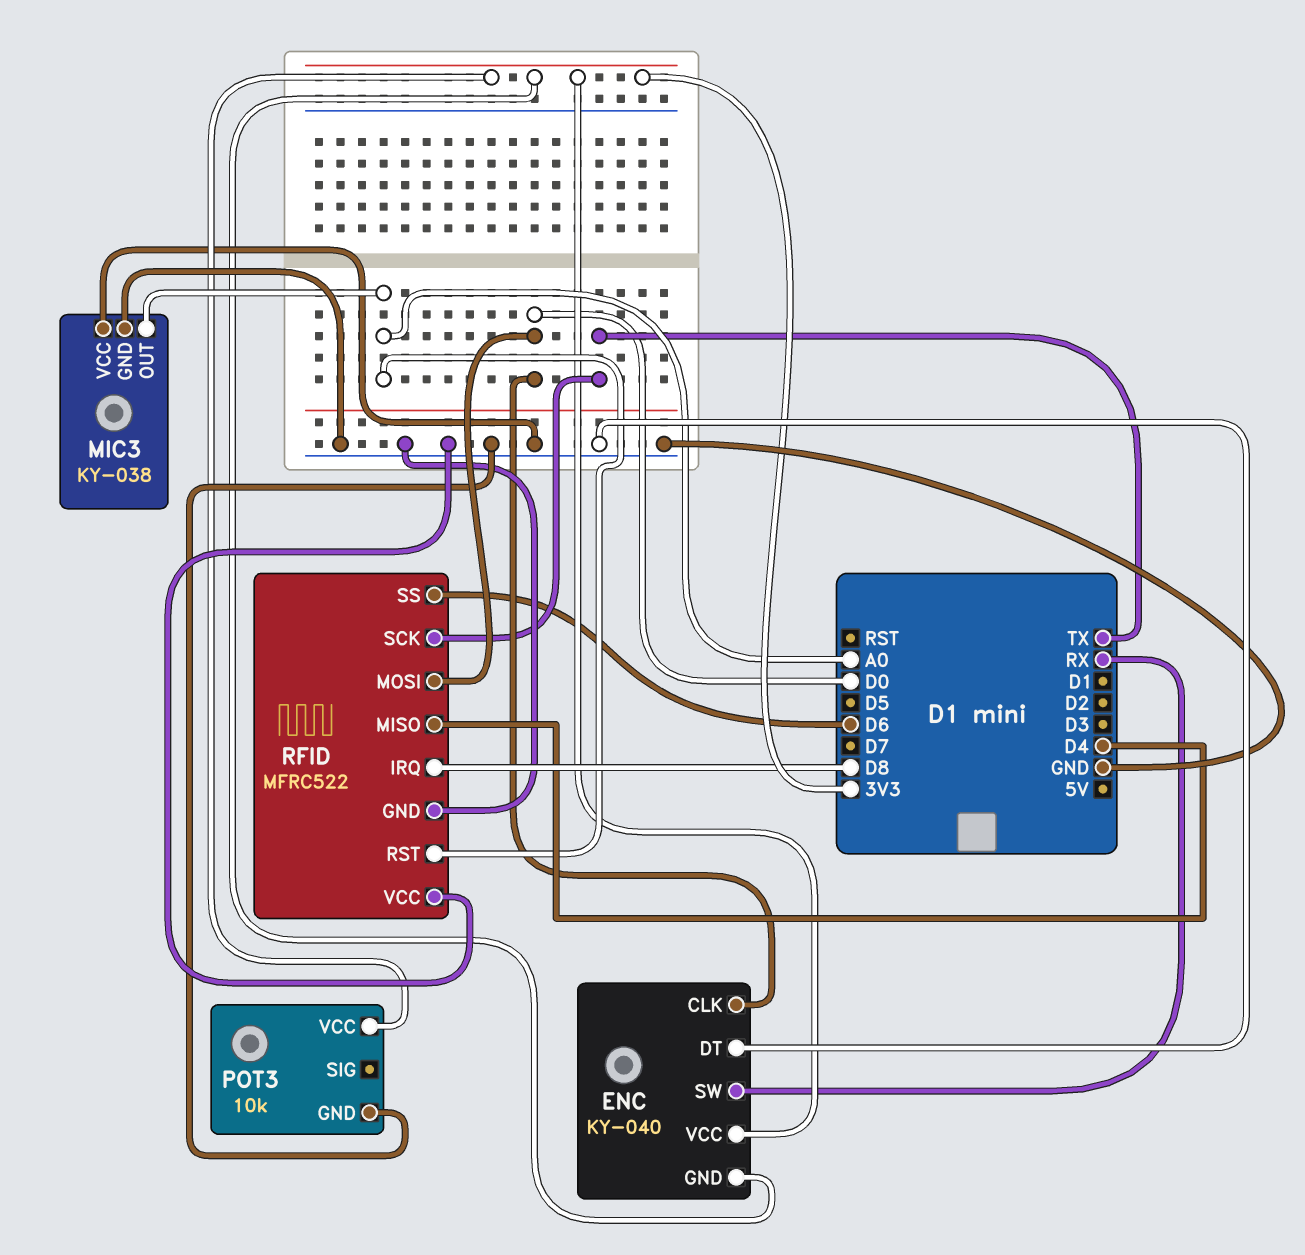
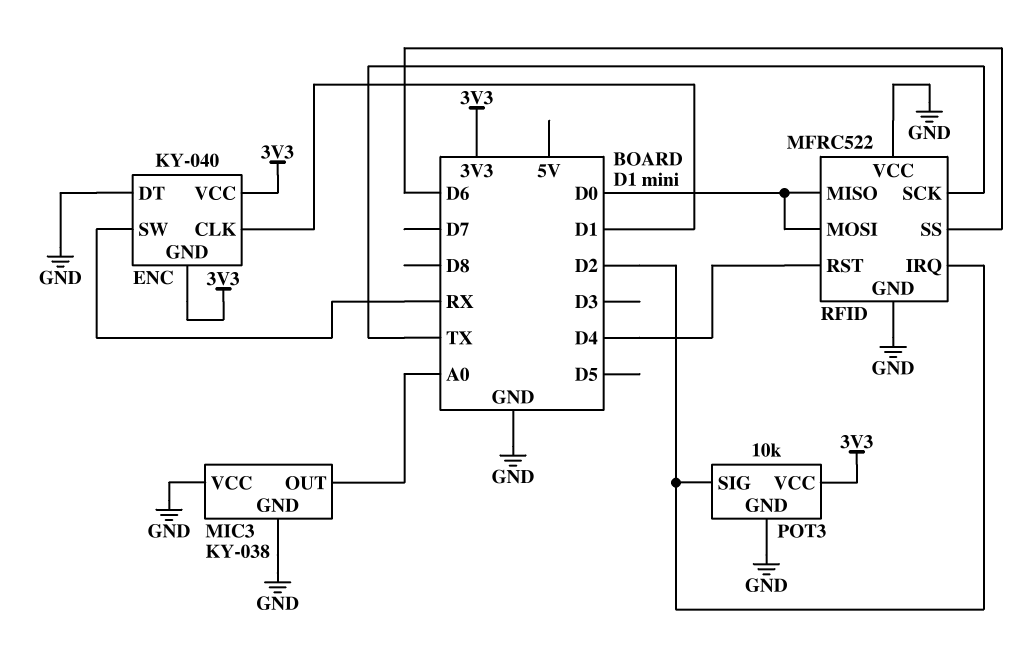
ENC pin CLK: D0 -> D1
POT3 pin SIG: none -> D2
RFID pin IRQ: D8 -> D2
RFID pin MISO: D4 -> D0
RFID pin RST: A0 -> D4

